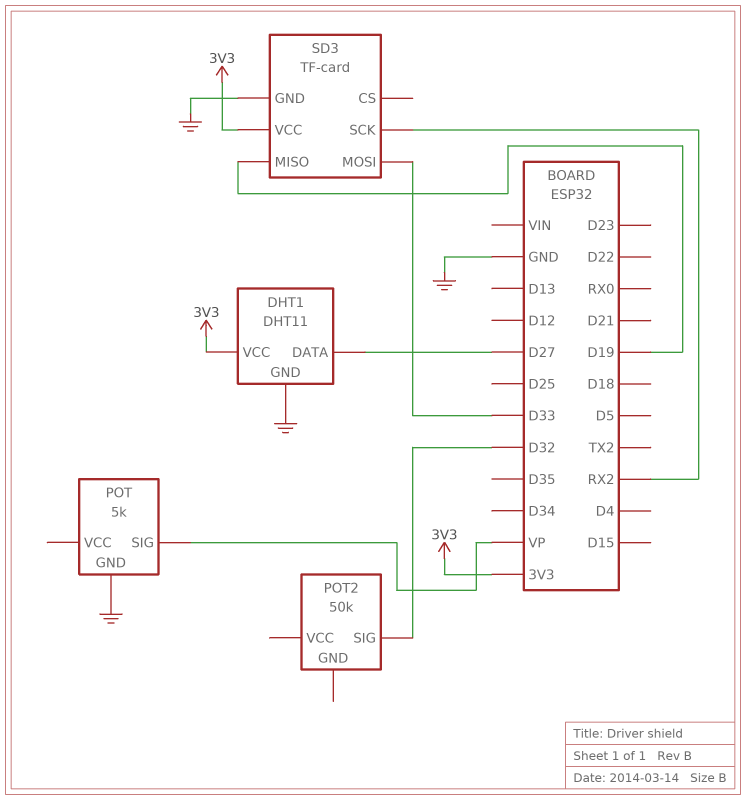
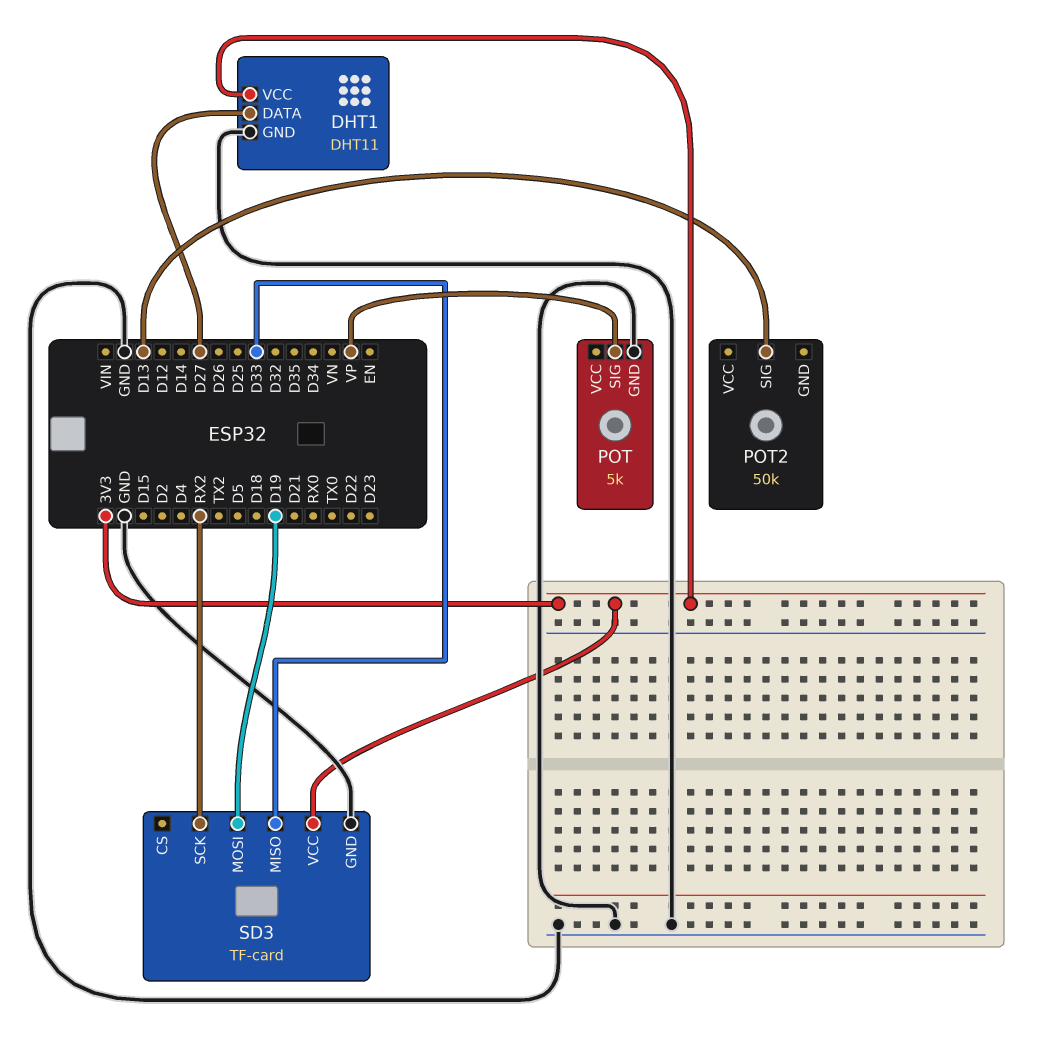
POT2 pin SIG: D32 -> D13
SD3 pin MISO: D19 -> D33
SD3 pin MOSI: D33 -> D19

